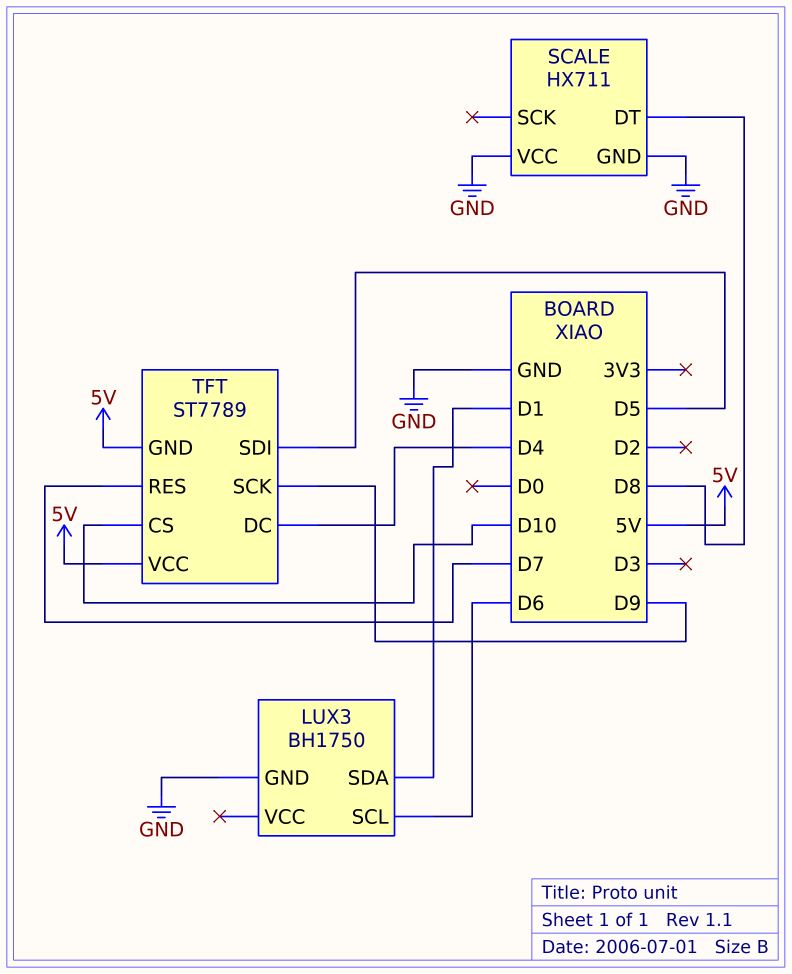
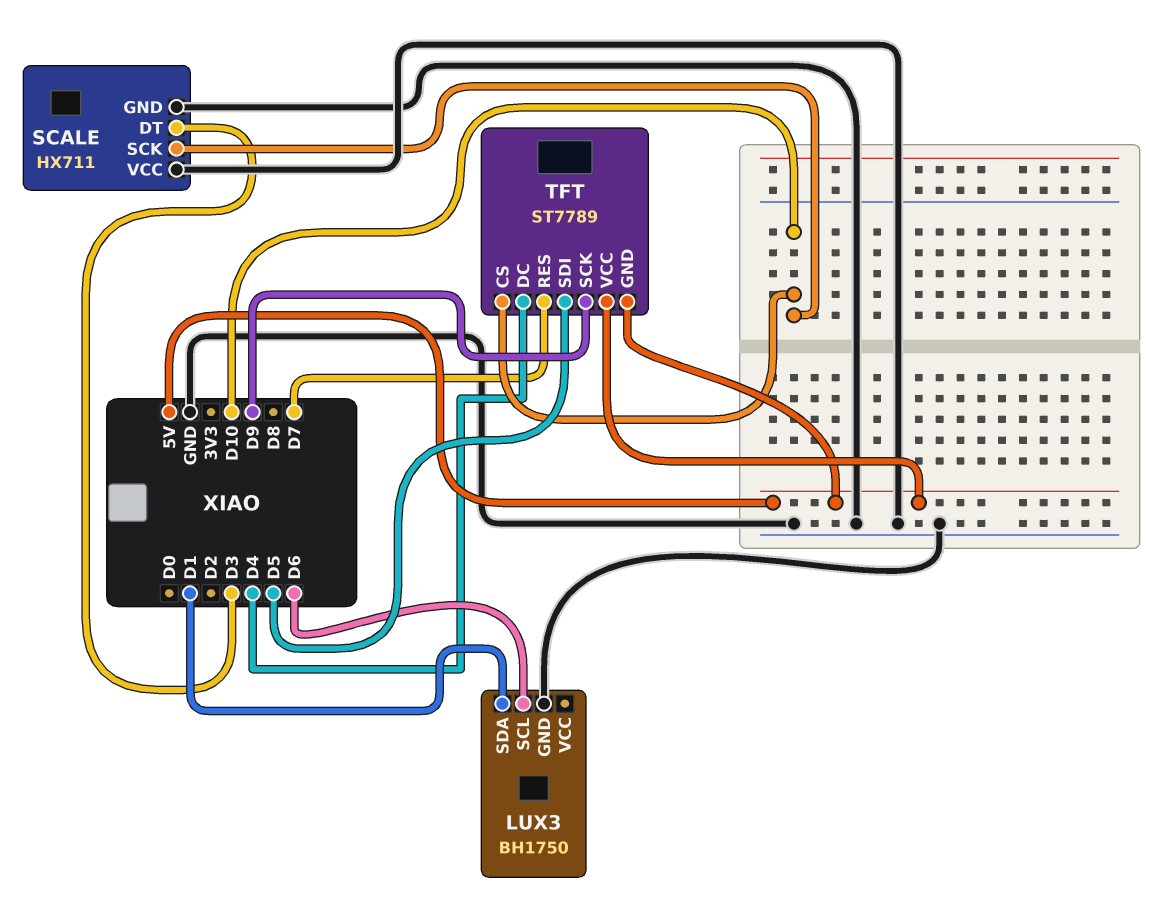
SCALE pin DT: D8 -> D3
SCALE pin SCK: none -> D10

